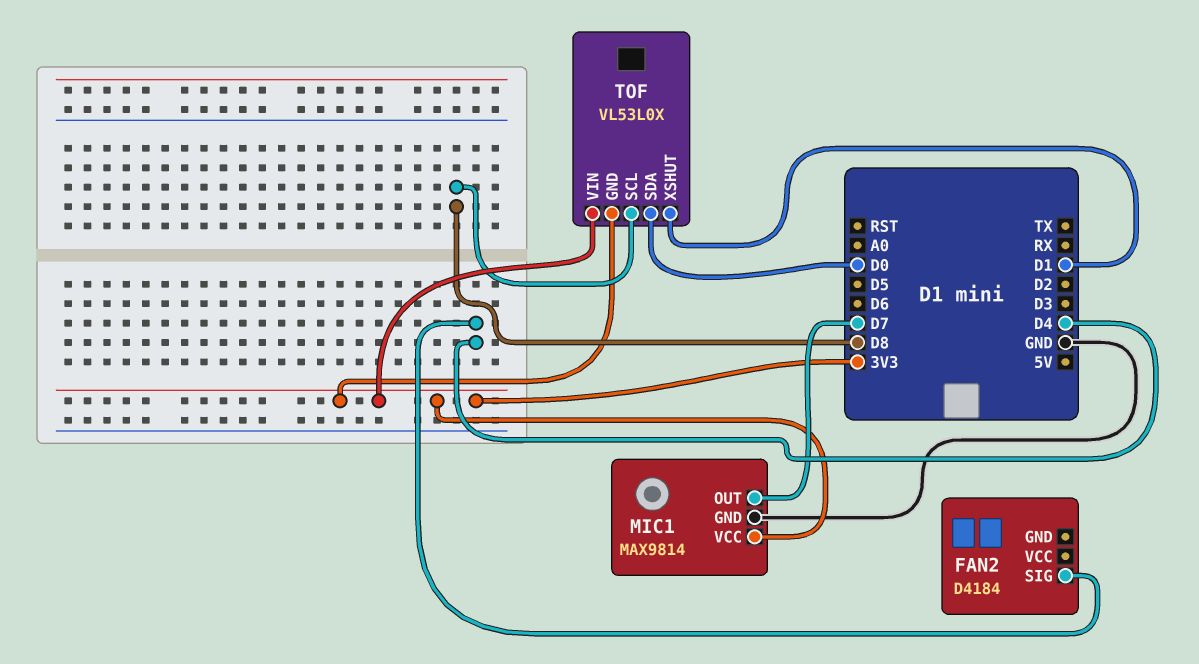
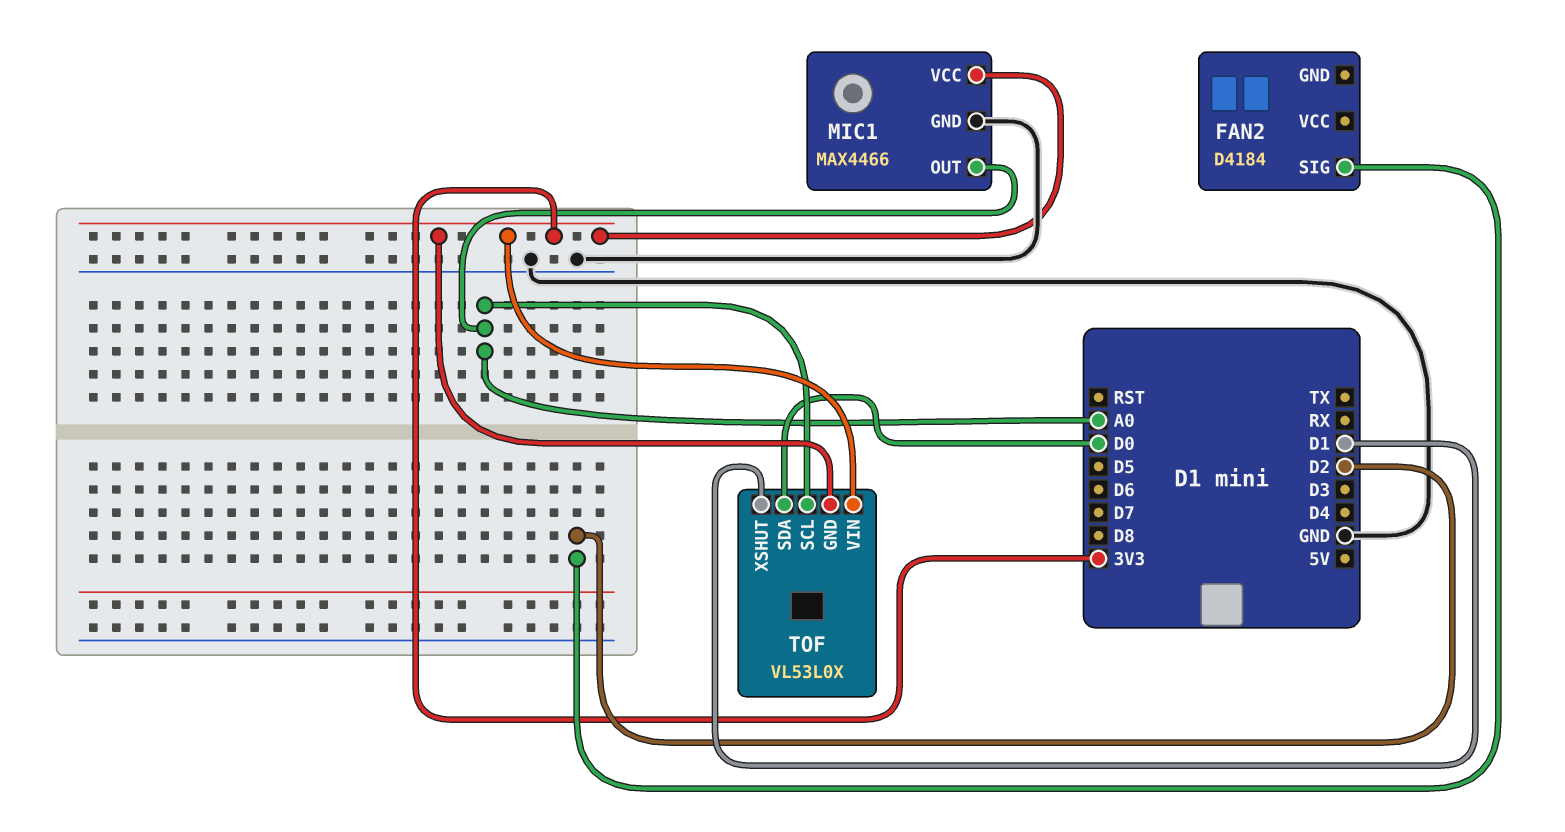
FAN2 pin SIG: D4 -> D2
MIC1: MAX9814 -> MAX4466
MIC1 pin OUT: D7 -> A0
TOF pin SCL: D8 -> A0

